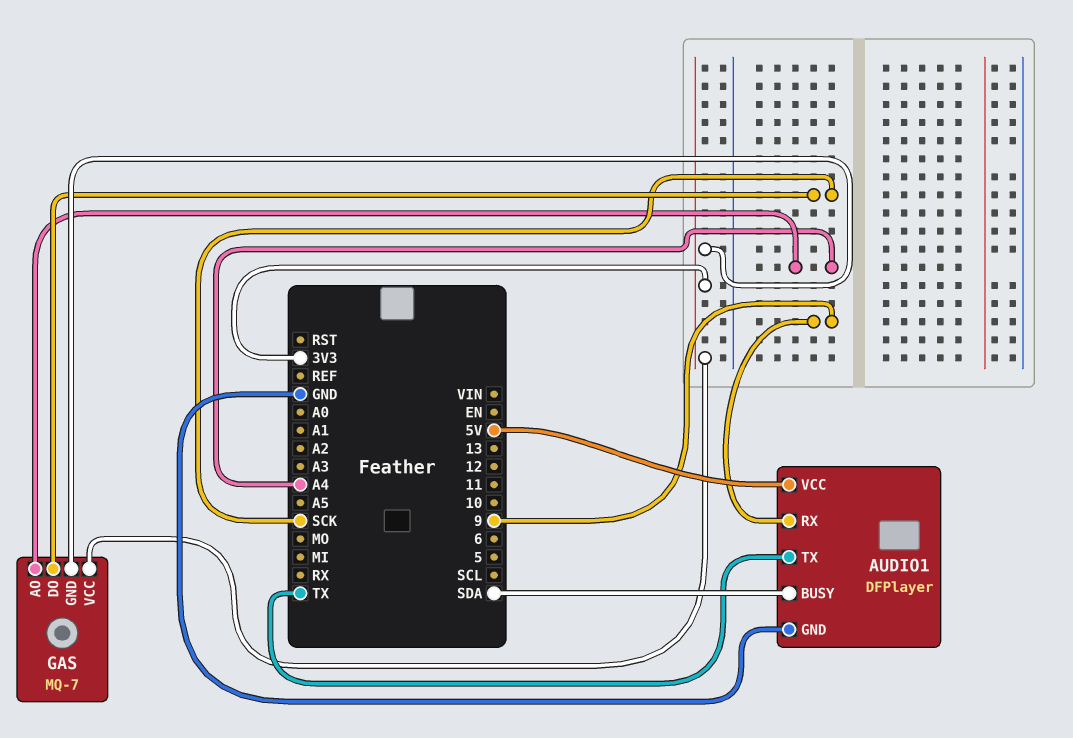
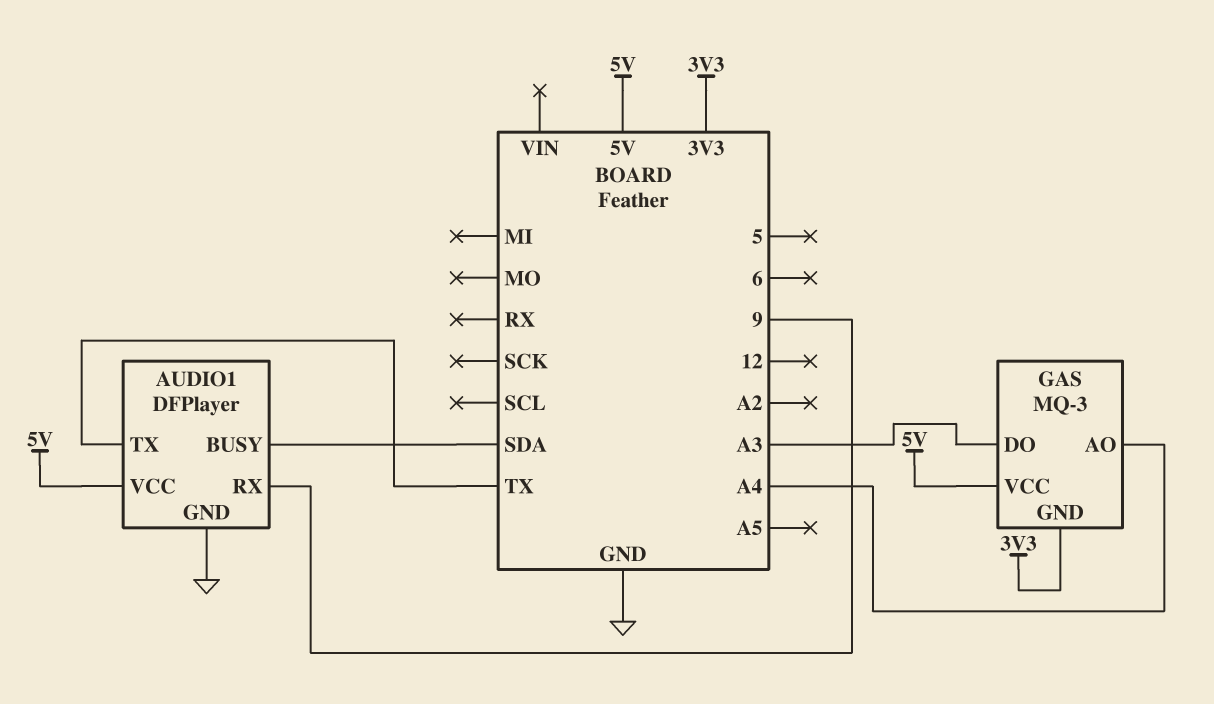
GAS: MQ-7 -> MQ-3
GAS pin DO: SCK -> A3
GAS pin VCC: 3V3 -> 5V

